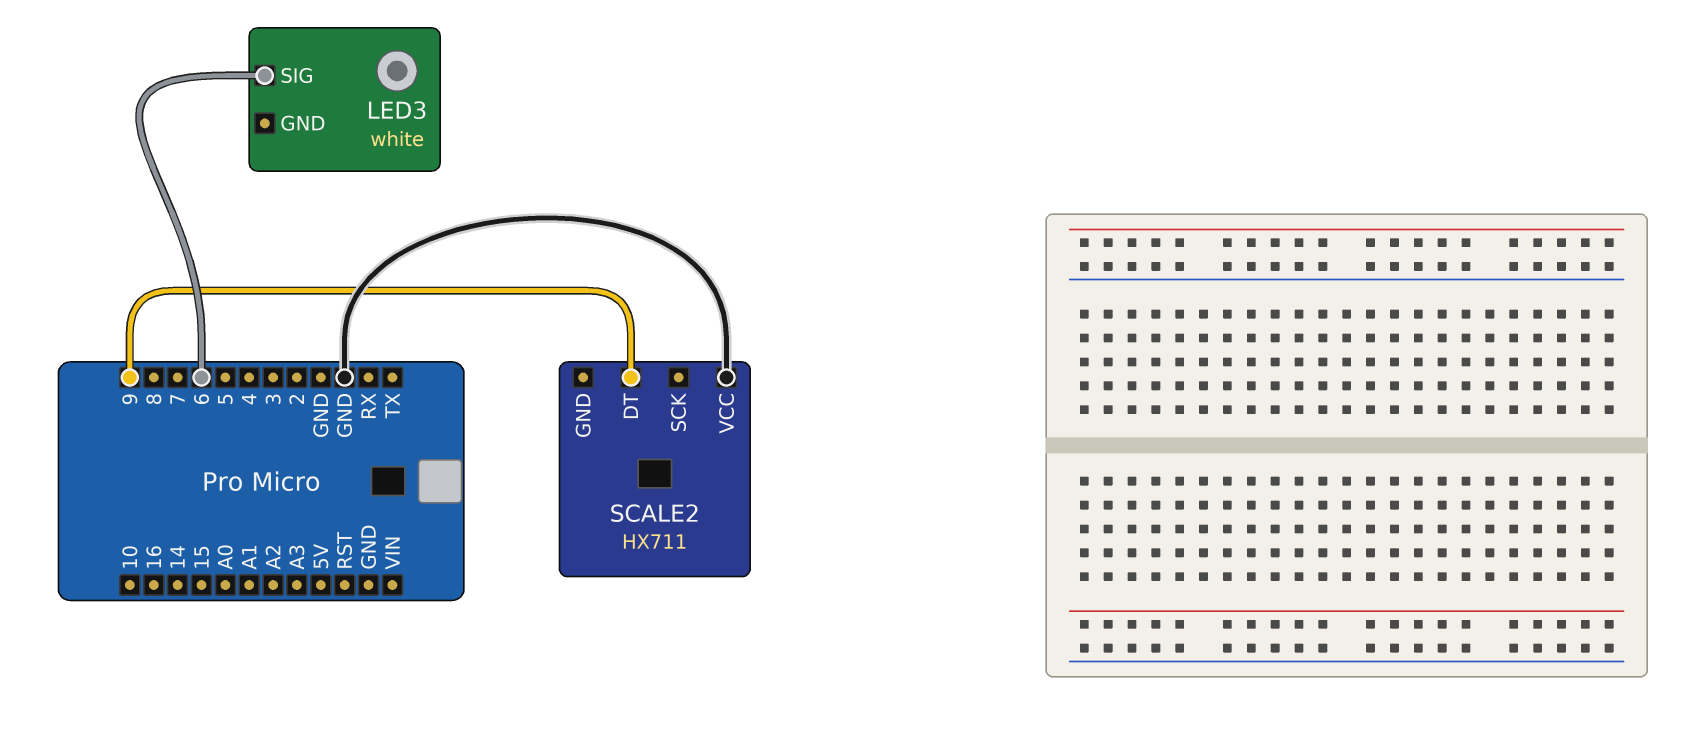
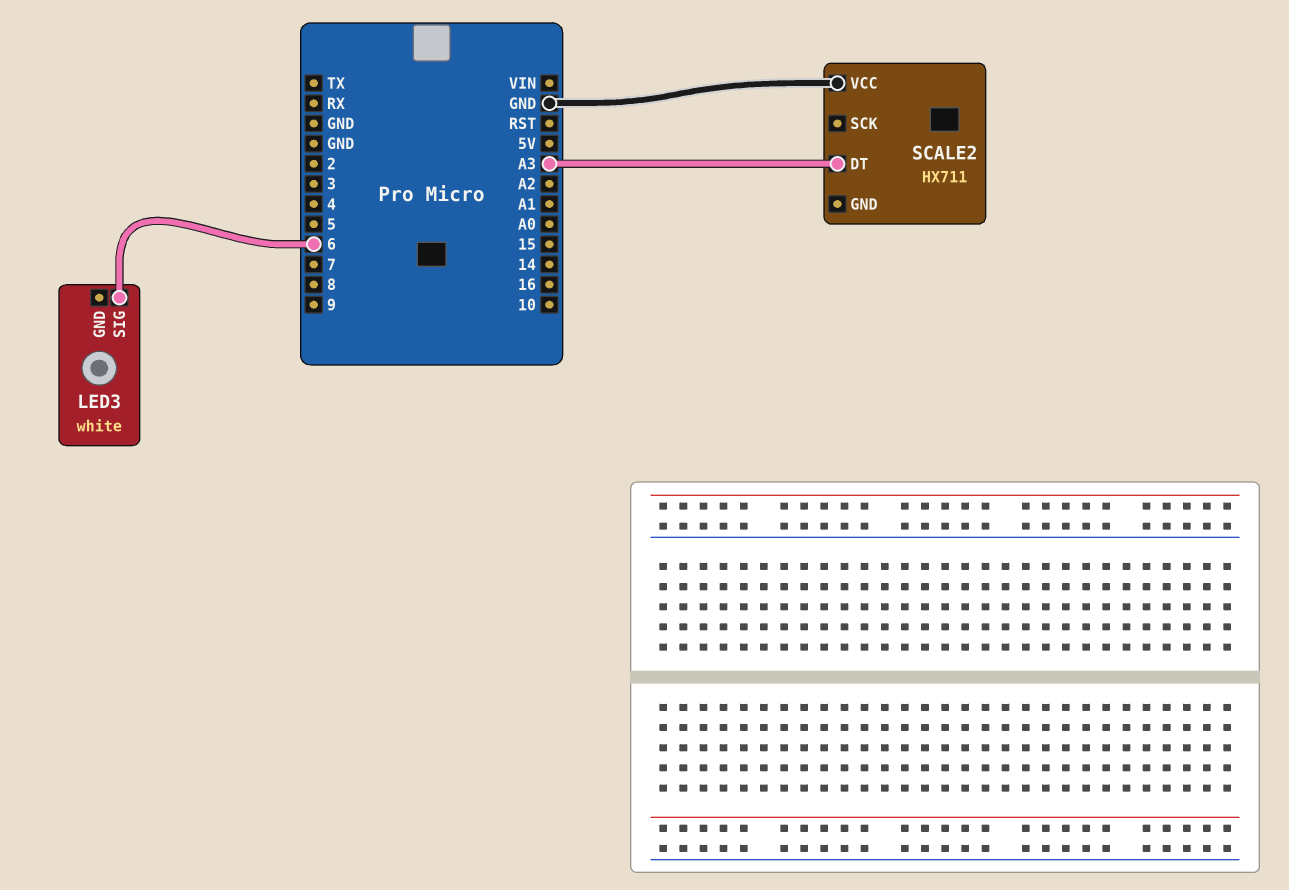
SCALE2 pin DT: 9 -> A3

